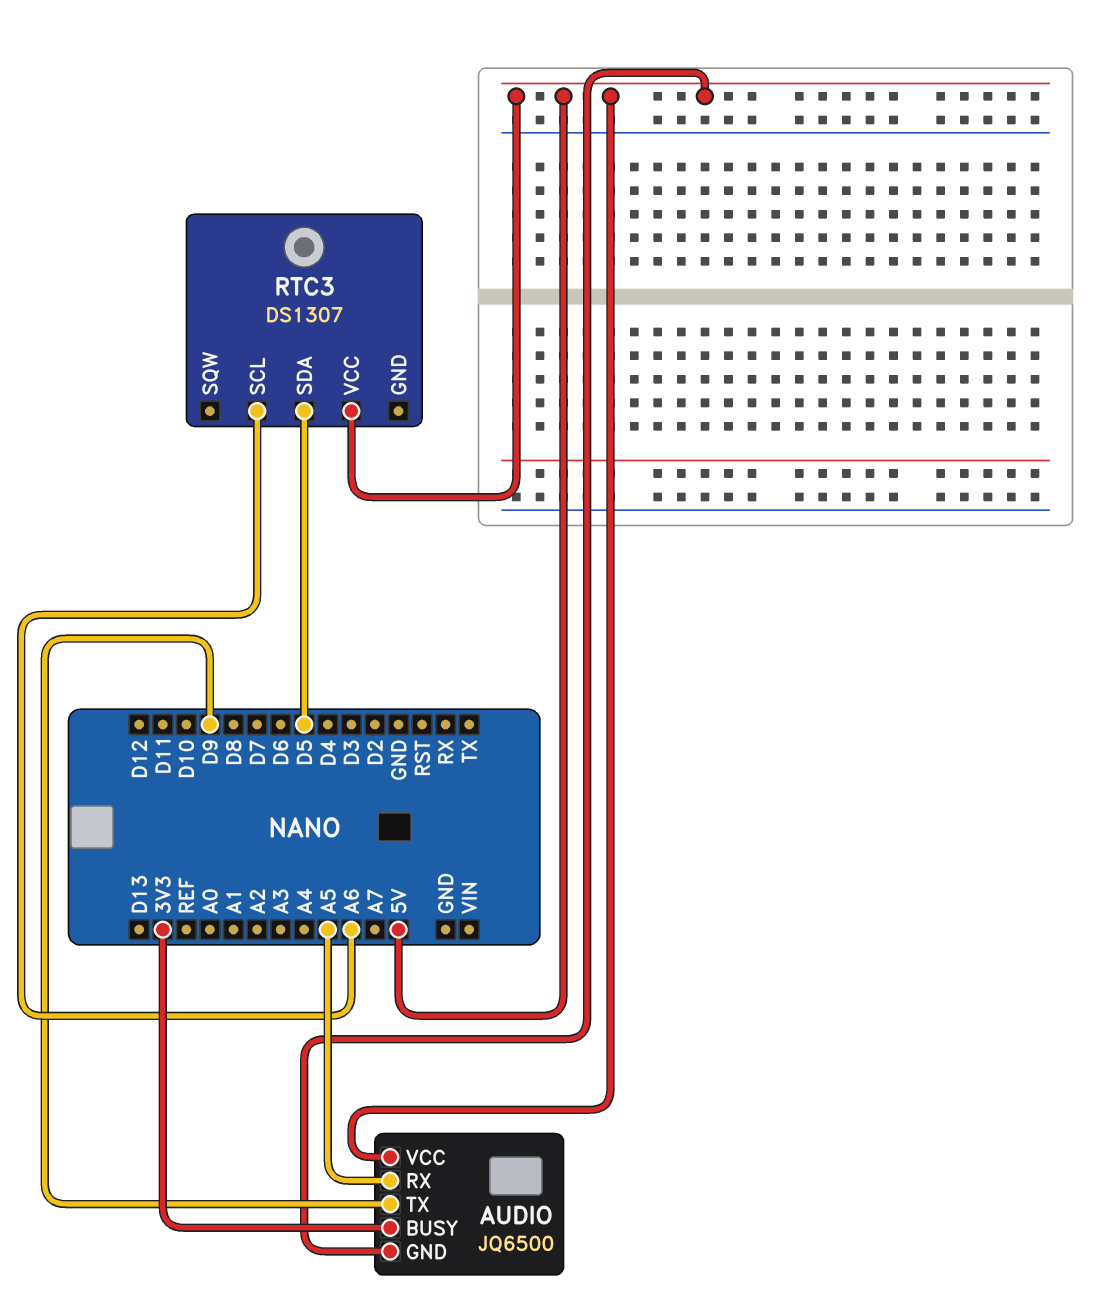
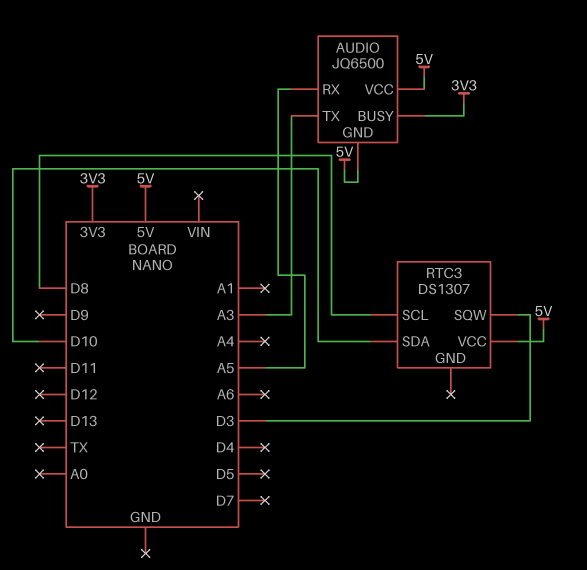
AUDIO pin TX: D9 -> A3
RTC3 pin SCL: A6 -> D8
RTC3 pin SDA: D5 -> D10
RTC3 pin SQW: none -> D3

